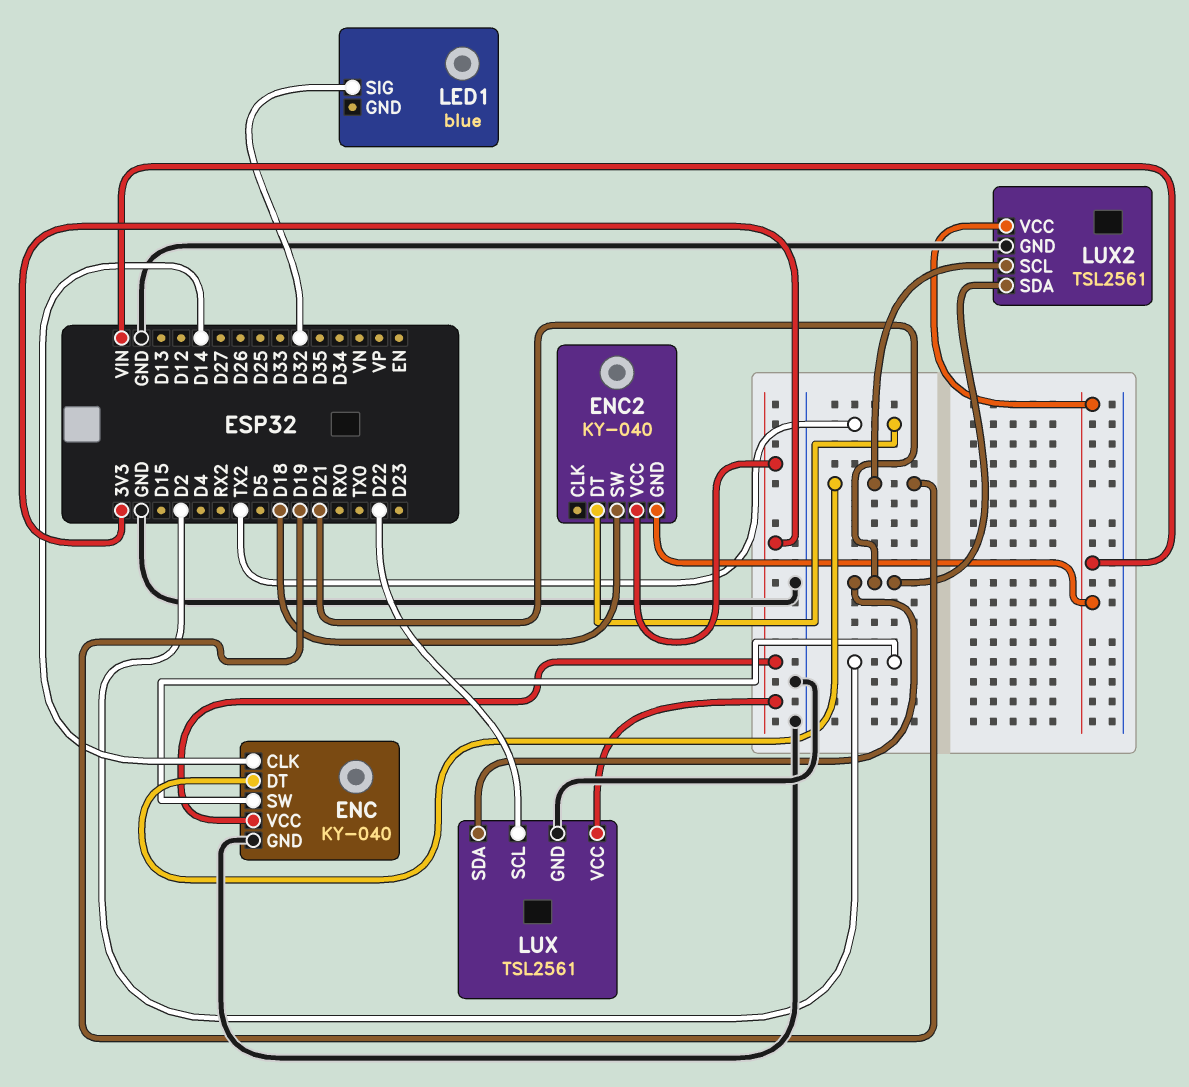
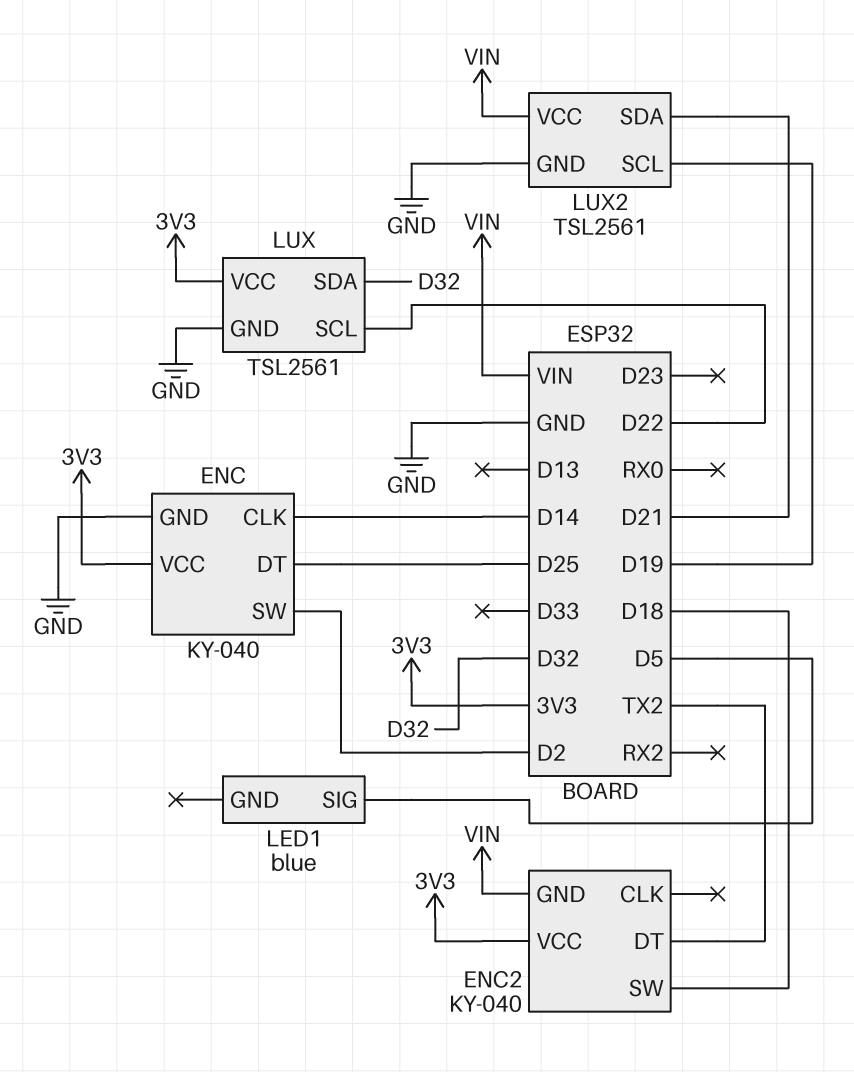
ENC pin DT: D19 -> D25
LED1 pin SIG: D32 -> D5
LUX pin SDA: D21 -> D32

